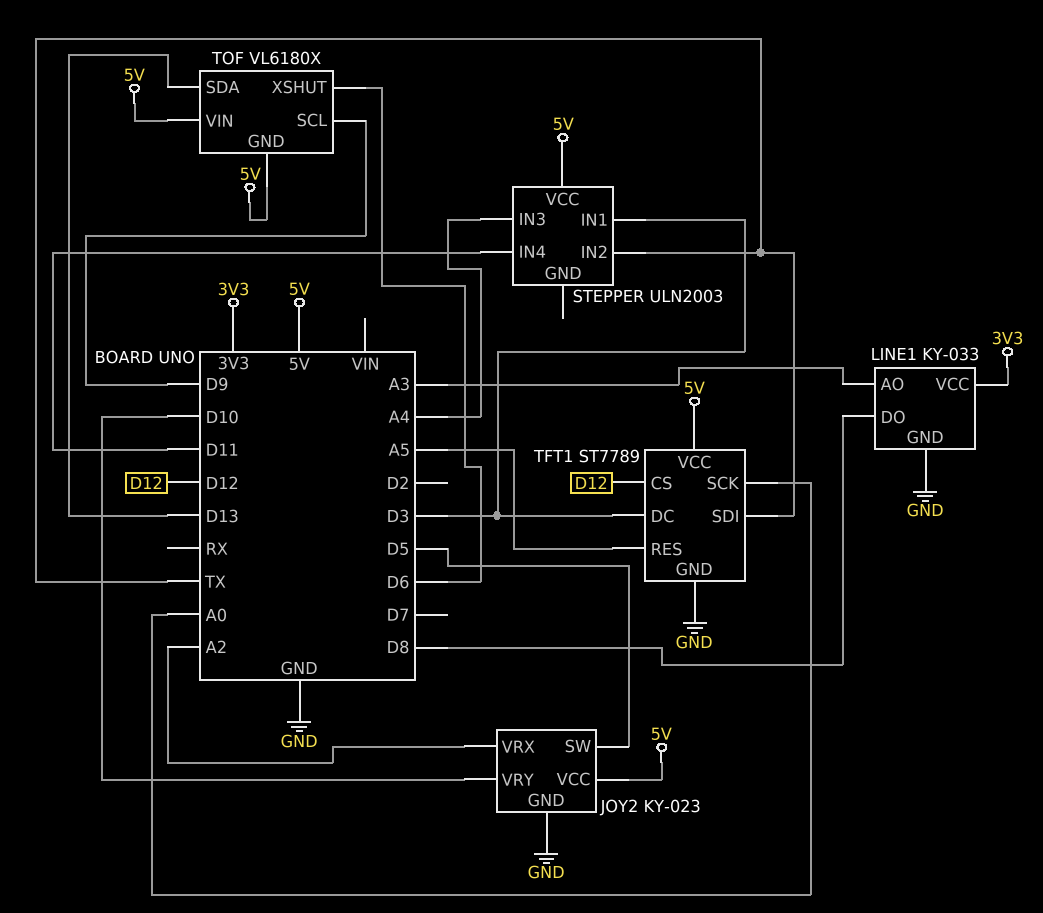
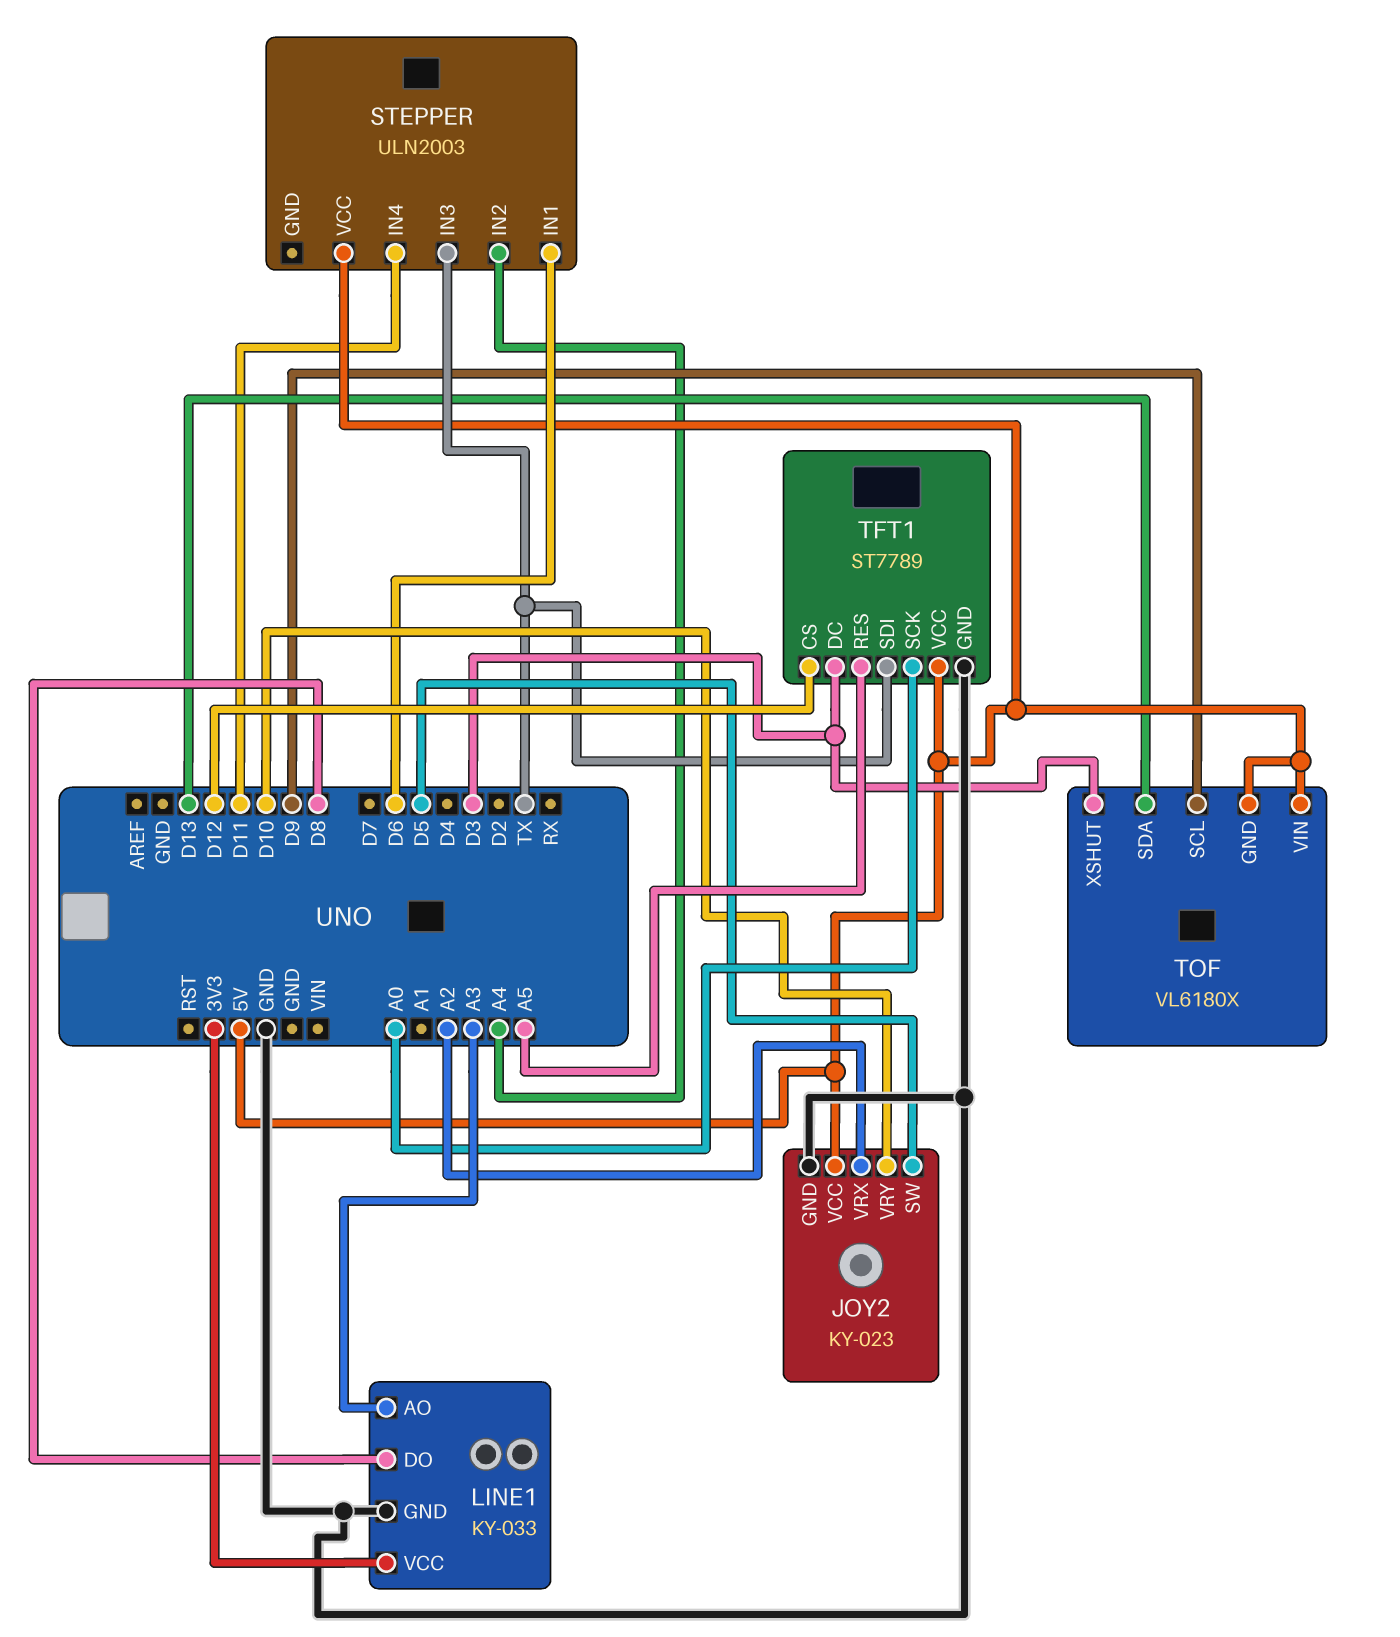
STEPPER pin IN1: D3 -> D6
STEPPER pin IN2: TX -> A4
STEPPER pin IN3: A4 -> TX
TOF pin XSHUT: D6 -> D3

